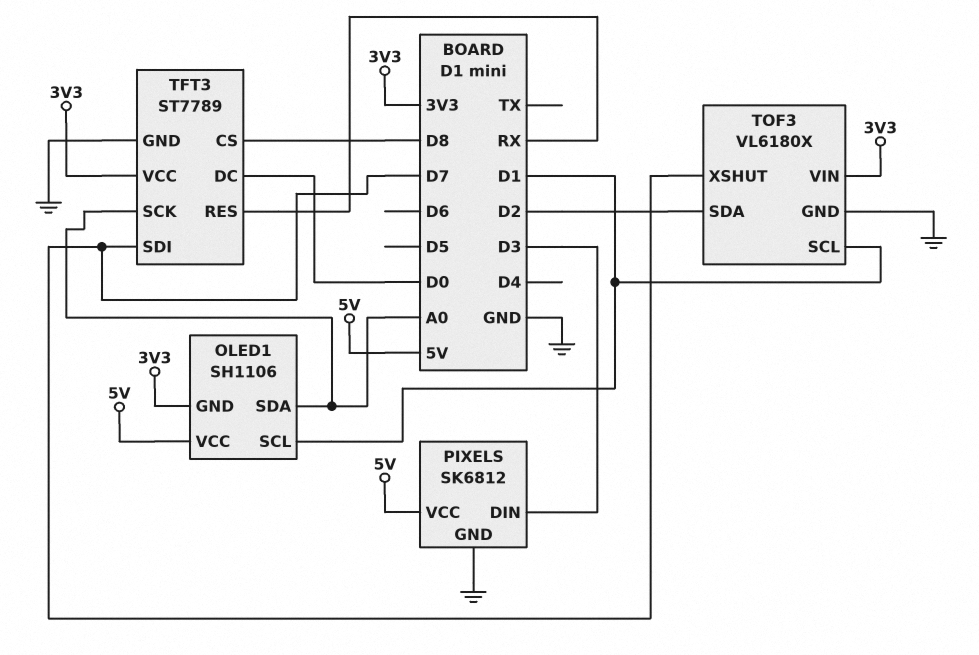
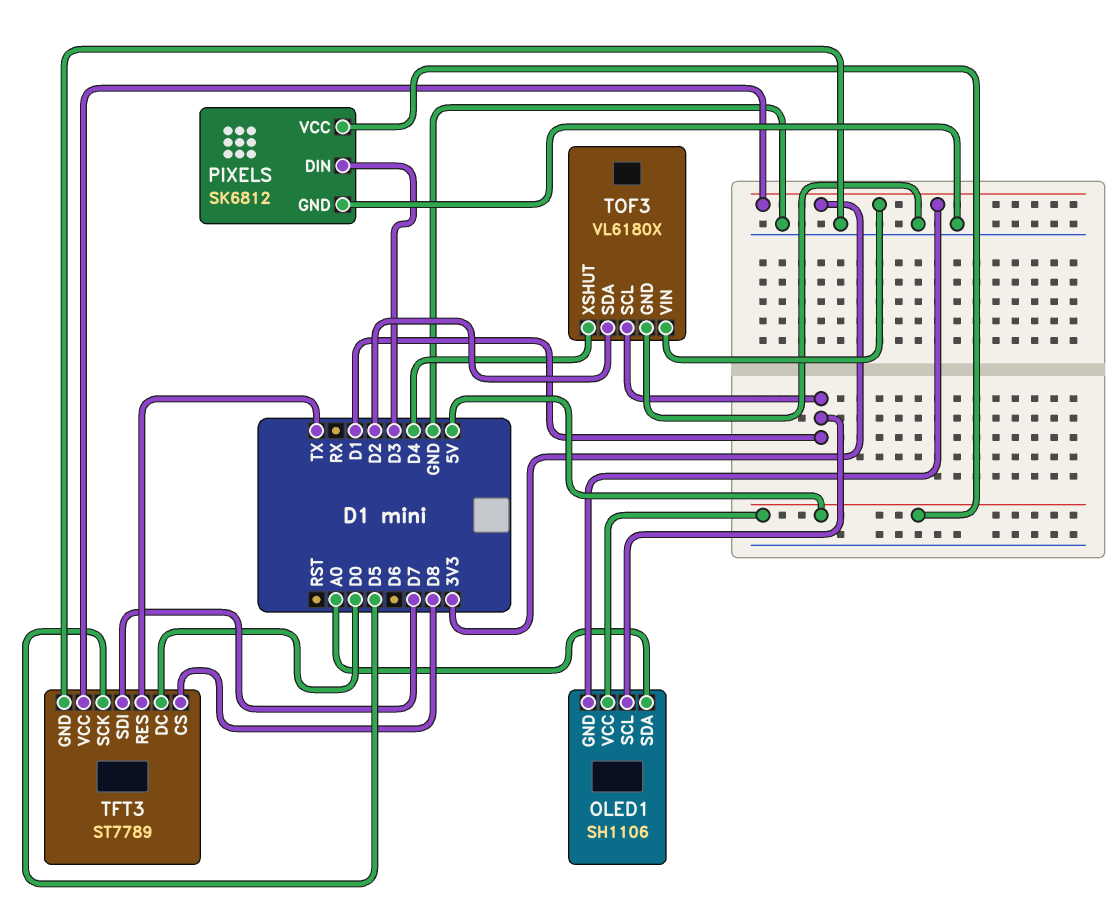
TFT3 pin RES: RX -> TX
TFT3 pin SCK: A0 -> D5
TOF3 pin XSHUT: D7 -> D4

